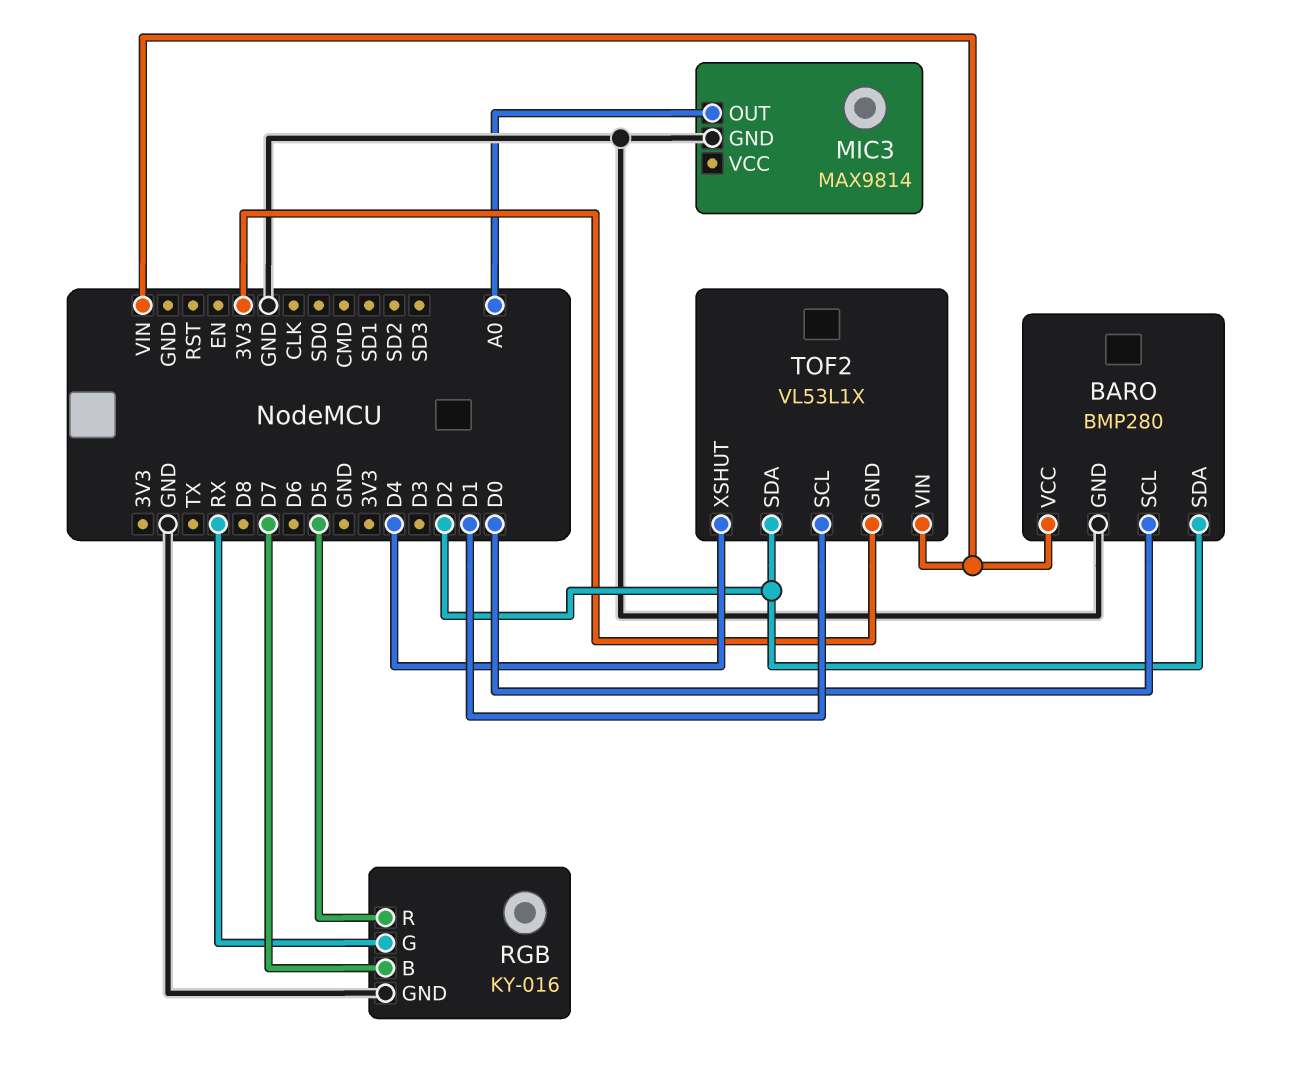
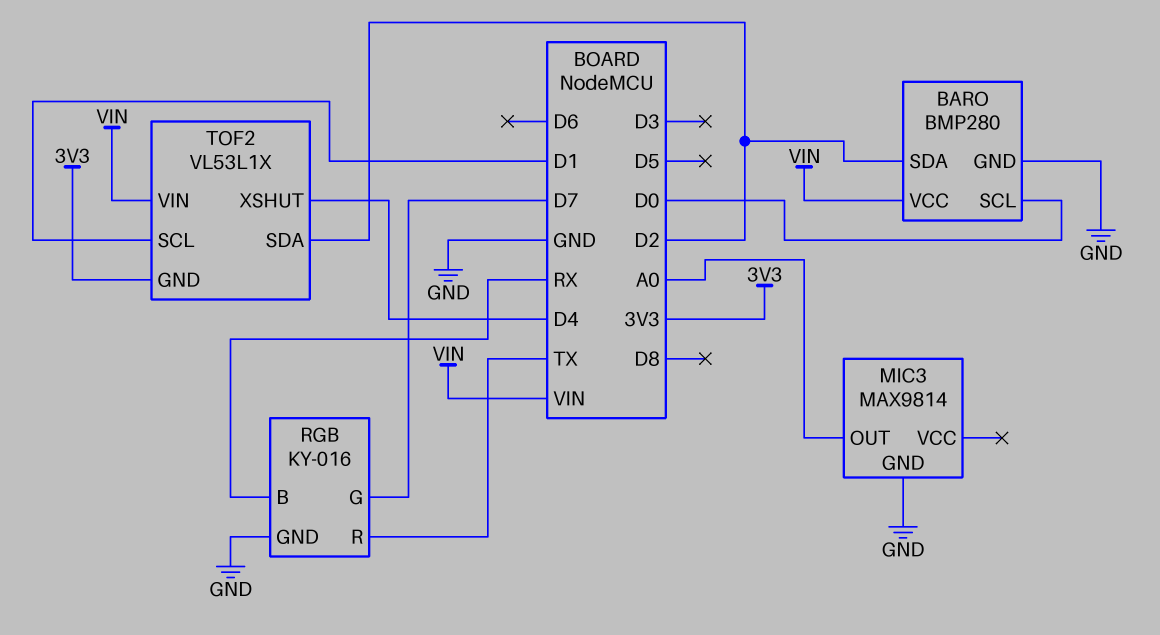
RGB pin B: D7 -> RX
RGB pin G: RX -> D7
RGB pin R: D5 -> TX

